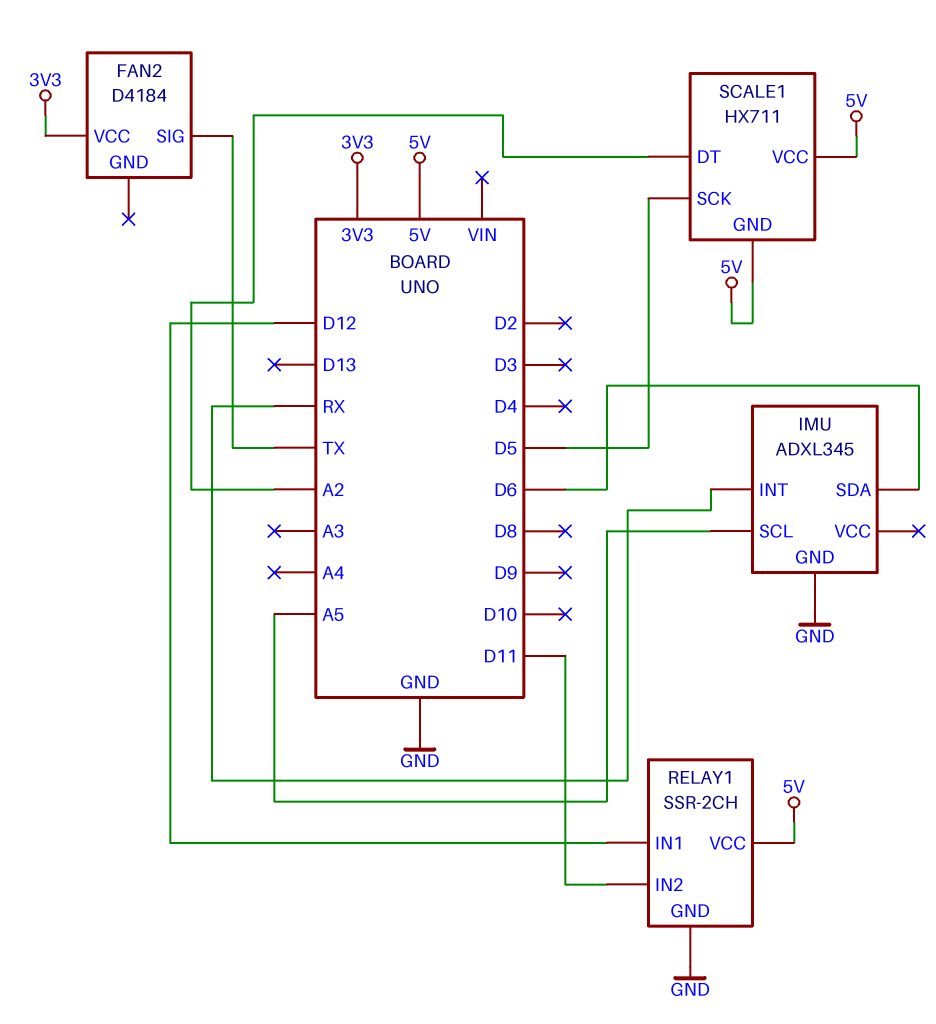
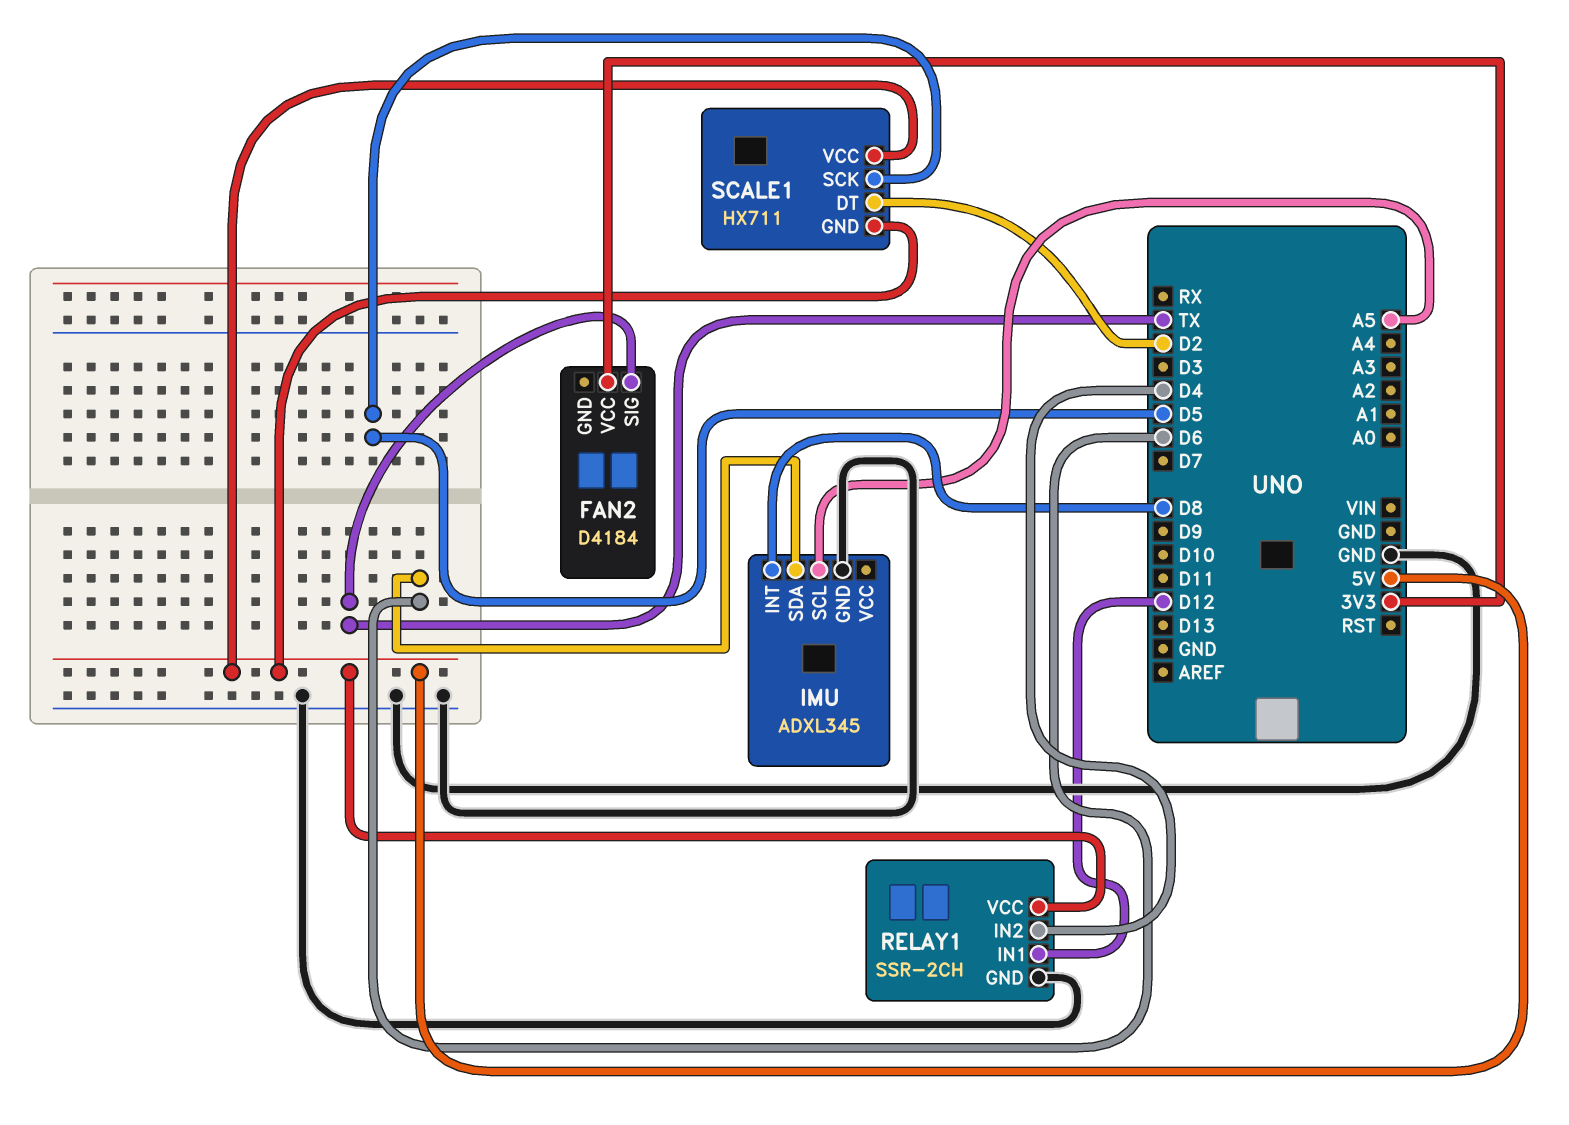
IMU pin INT: RX -> D8
RELAY1 pin IN2: D11 -> D4
SCALE1 pin DT: A2 -> D2

